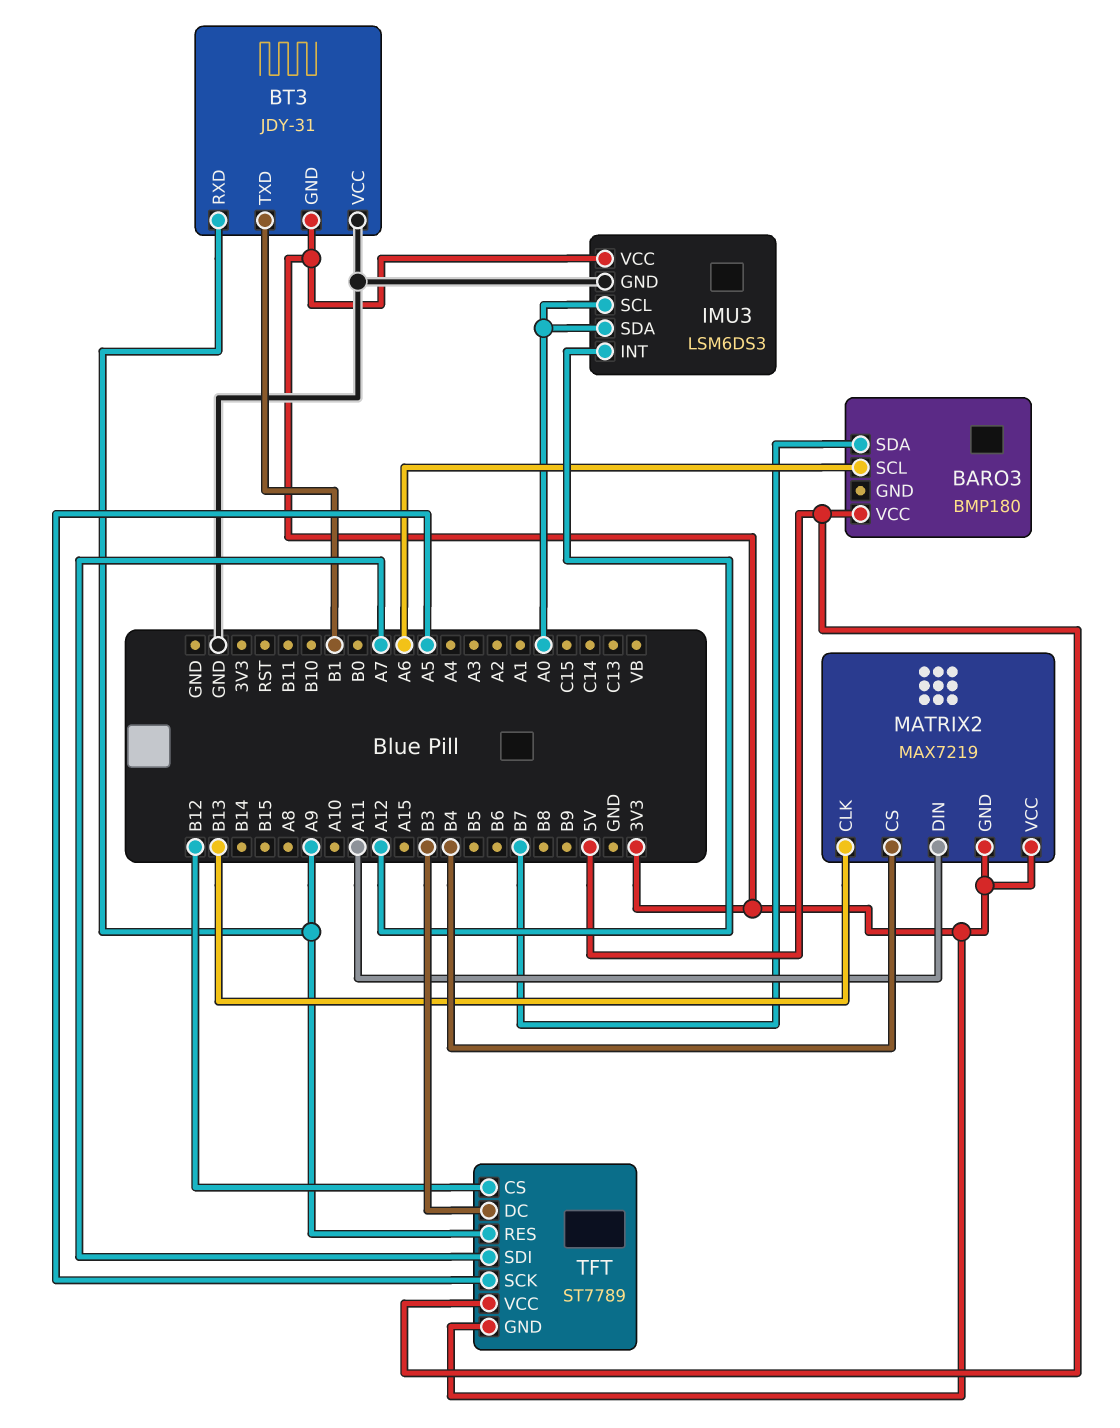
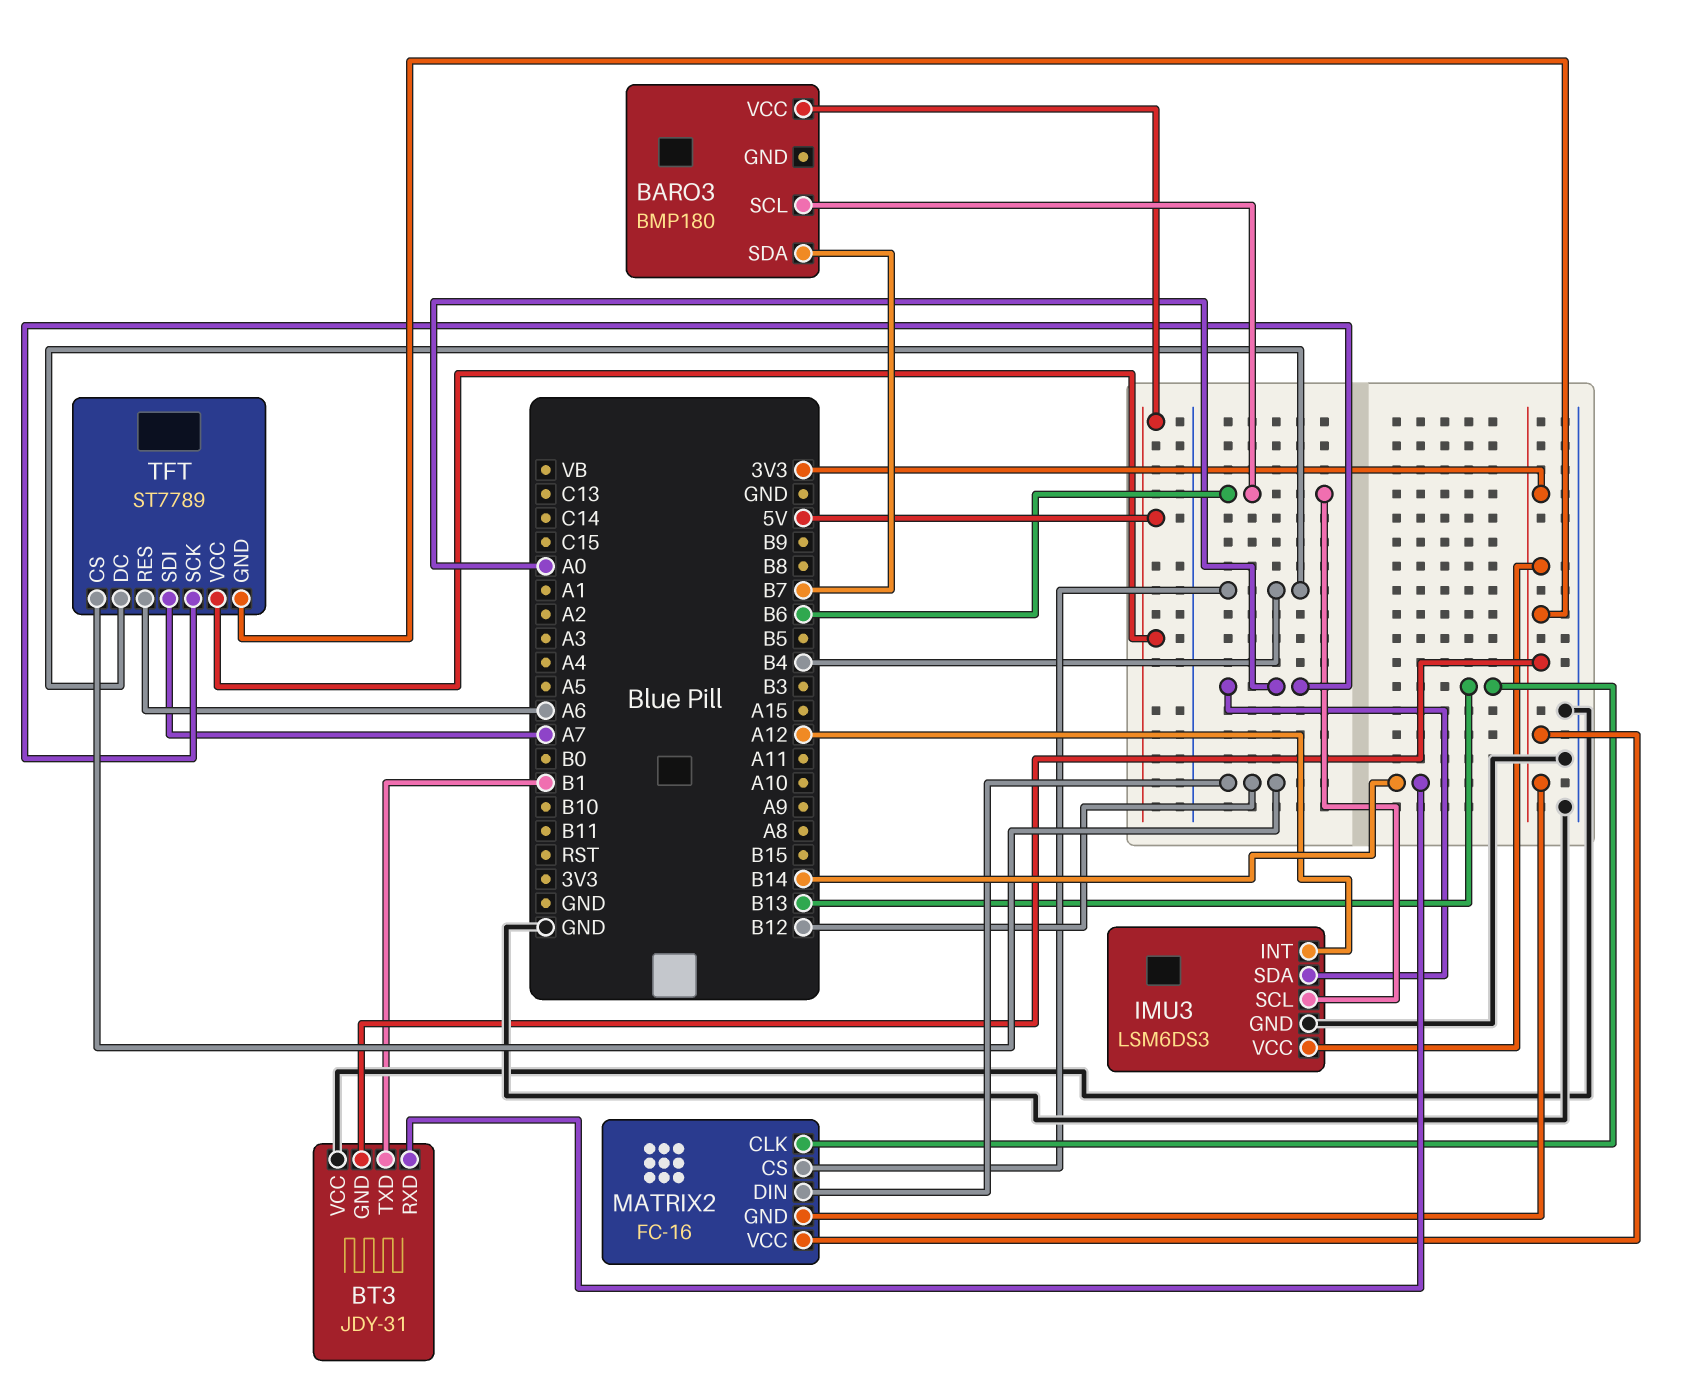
BARO3 pin SCL: A6 -> B6
BT3 pin RXD: A9 -> B14
IMU3 pin SCL: A0 -> B6
MATRIX2: MAX7219 -> FC-16
MATRIX2 pin DIN: A11 -> B12
TFT pin DC: B3 -> B4
TFT pin RES: A9 -> A6
TFT pin SCK: A5 -> A0

